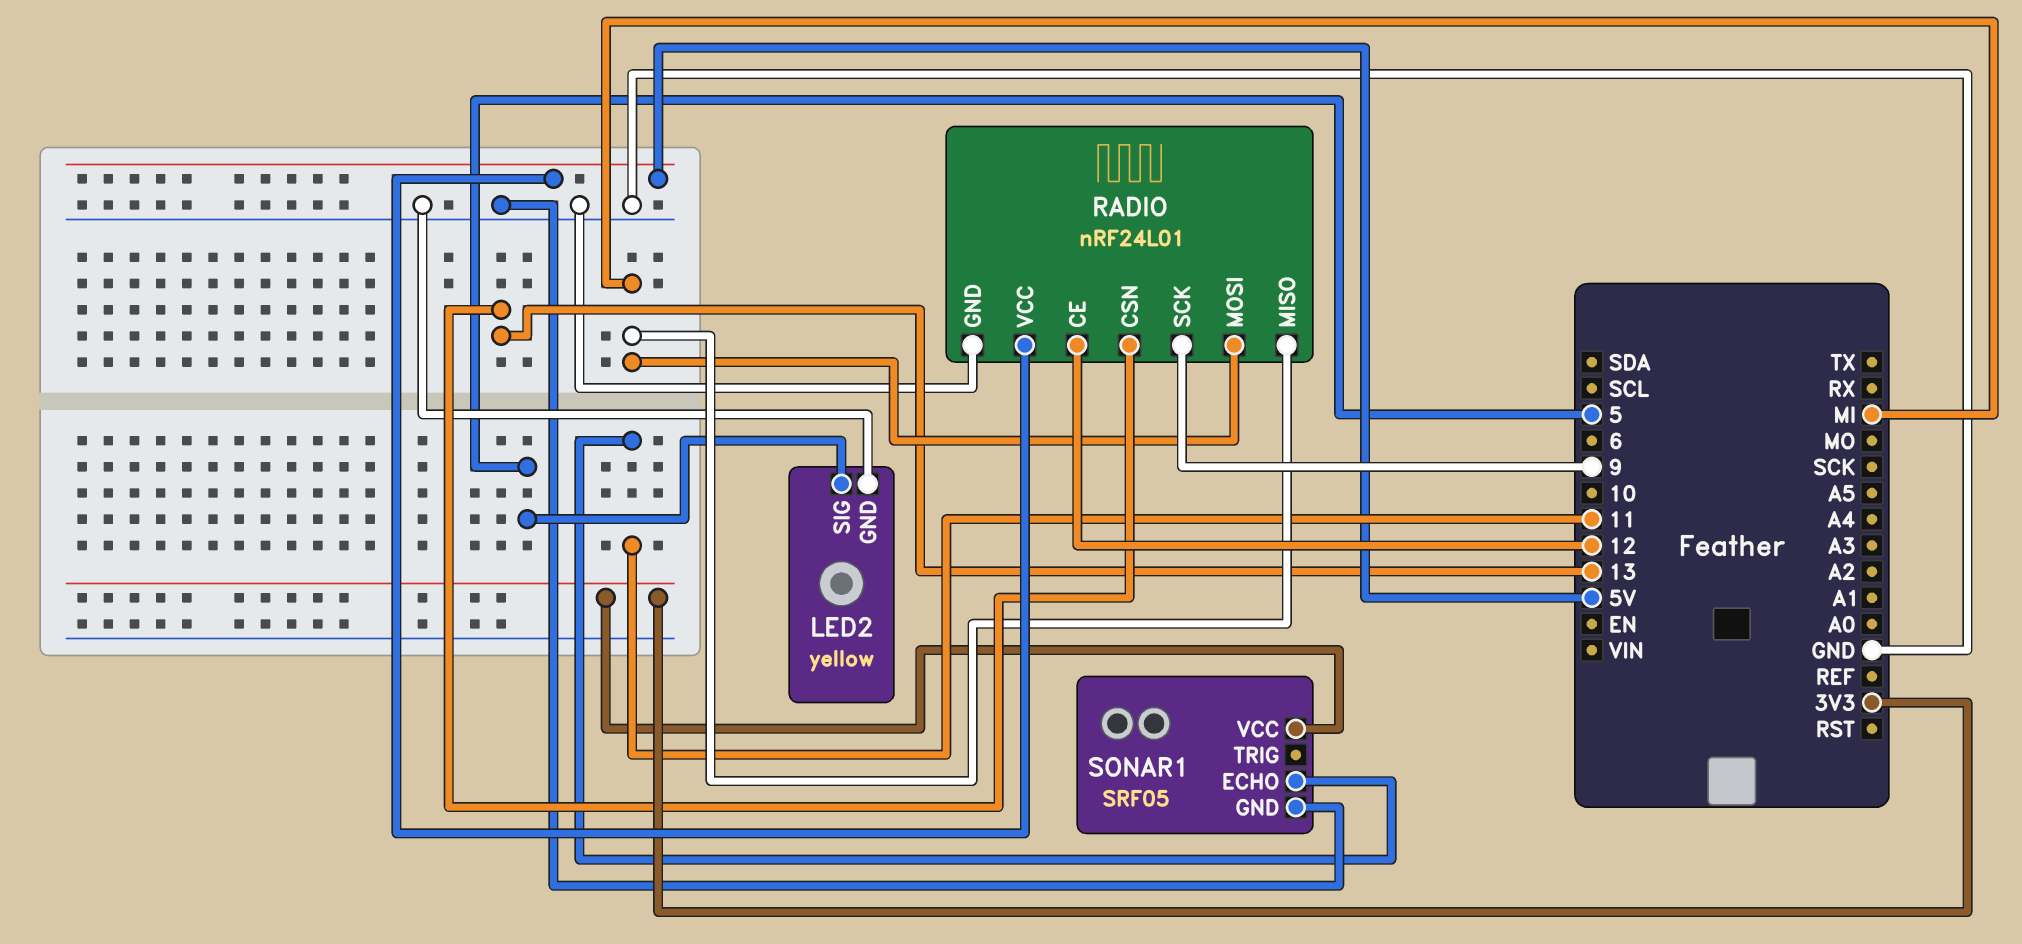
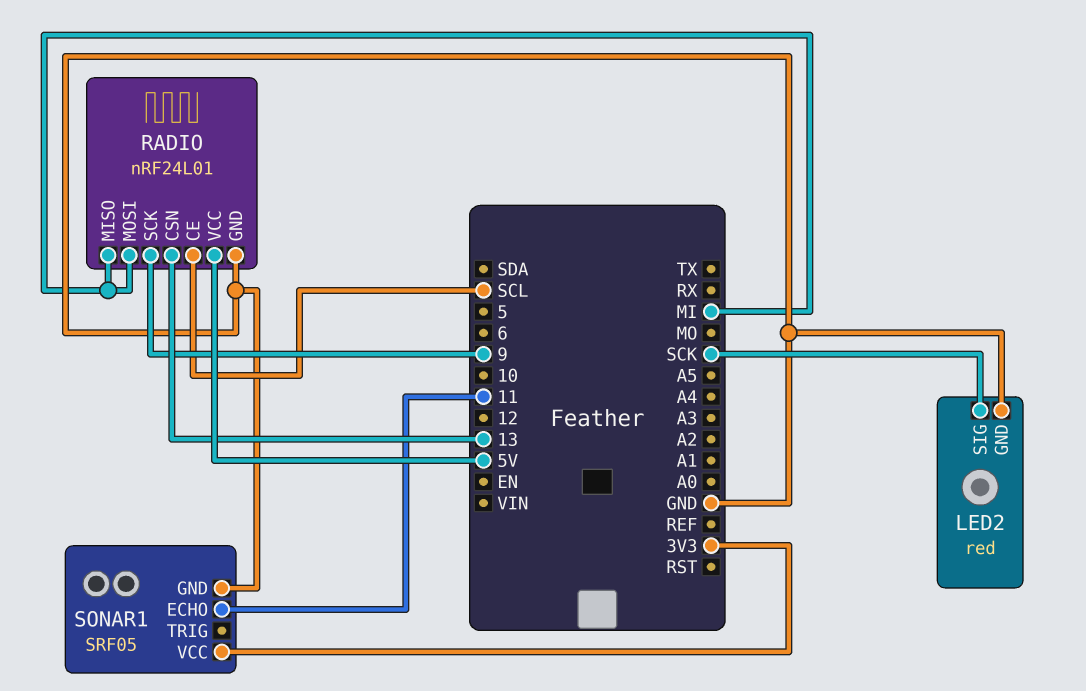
LED2: yellow -> red
LED2 pin SIG: 5 -> SCK
RADIO pin CE: 12 -> SCL

